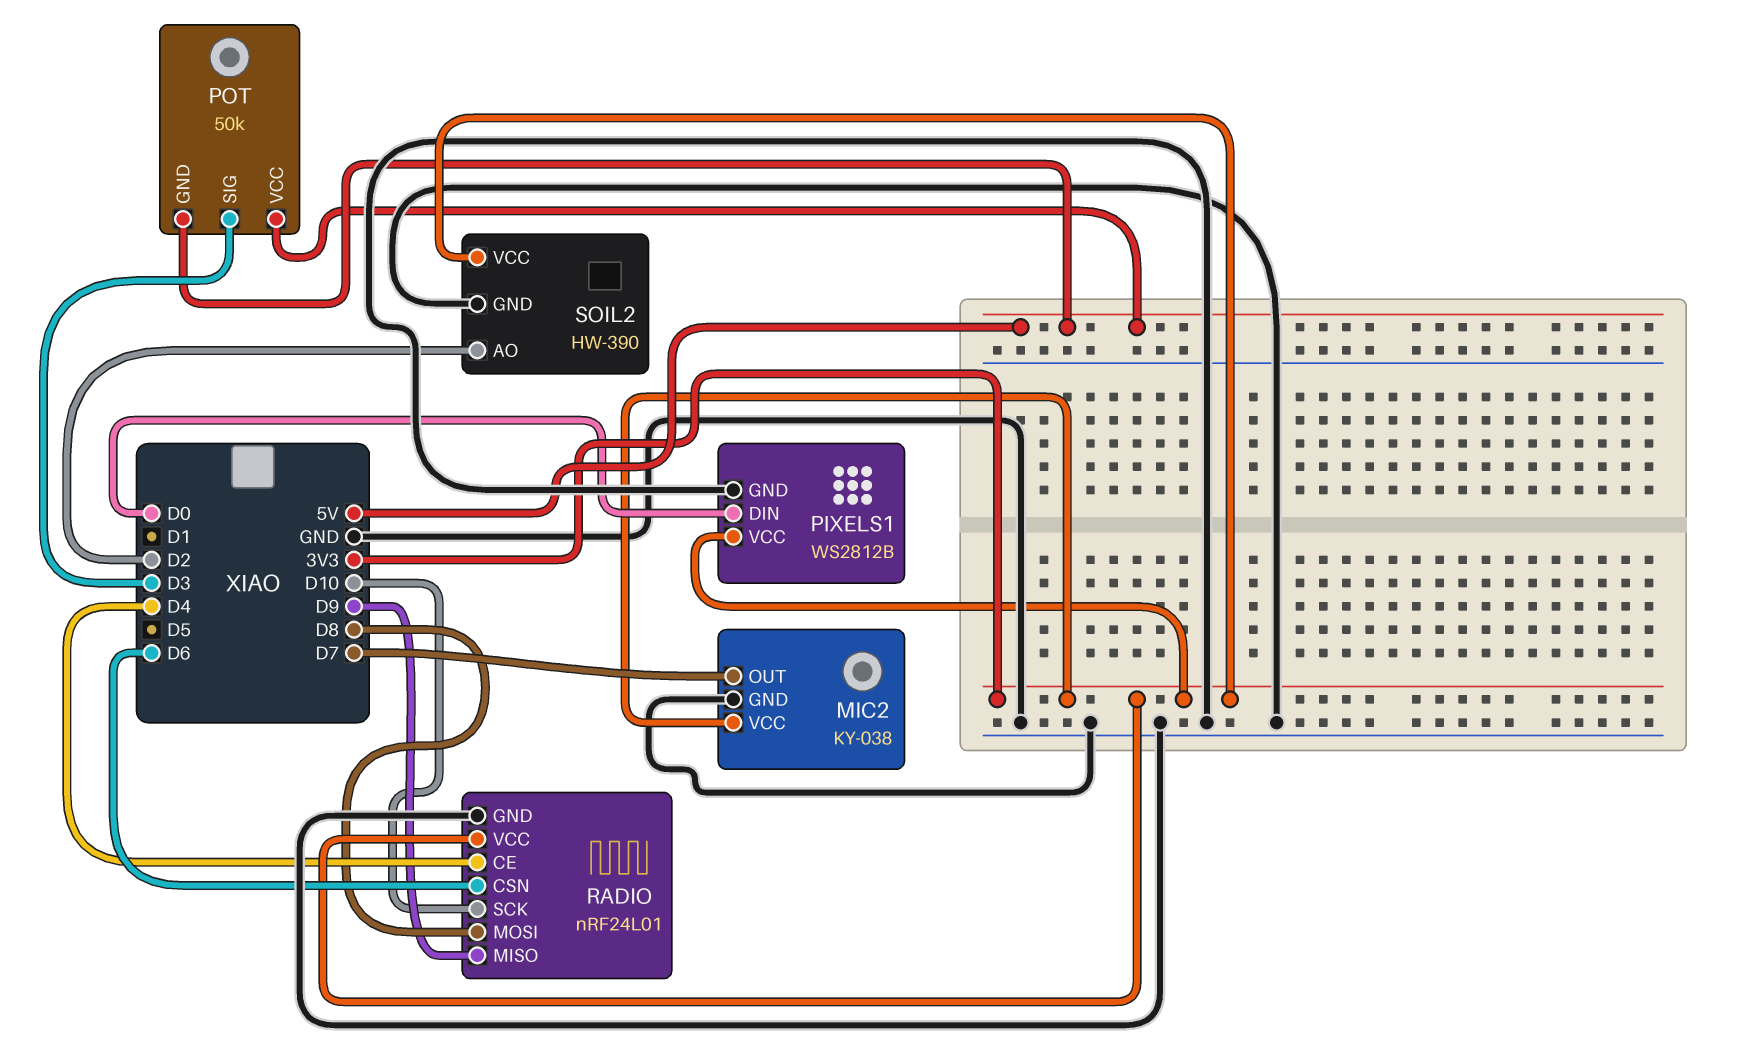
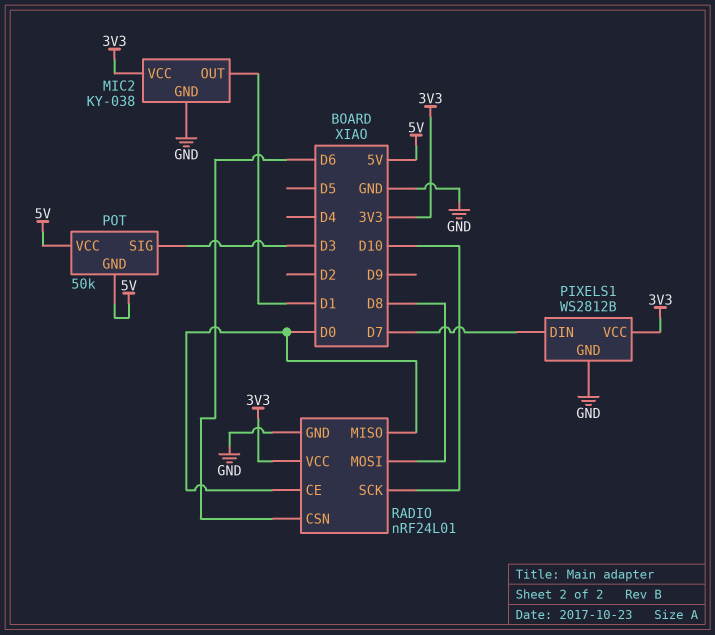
MIC2 pin OUT: D7 -> D1
PIXELS1 pin DIN: D0 -> D7
RADIO pin CE: D4 -> D0
RADIO pin MISO: D9 -> D0
SOIL2: HW-390 -> none
SOIL2 pin AO: D2 -> none
SOIL2 pin GND: GND -> none
SOIL2 pin VCC: 3V3 -> none

